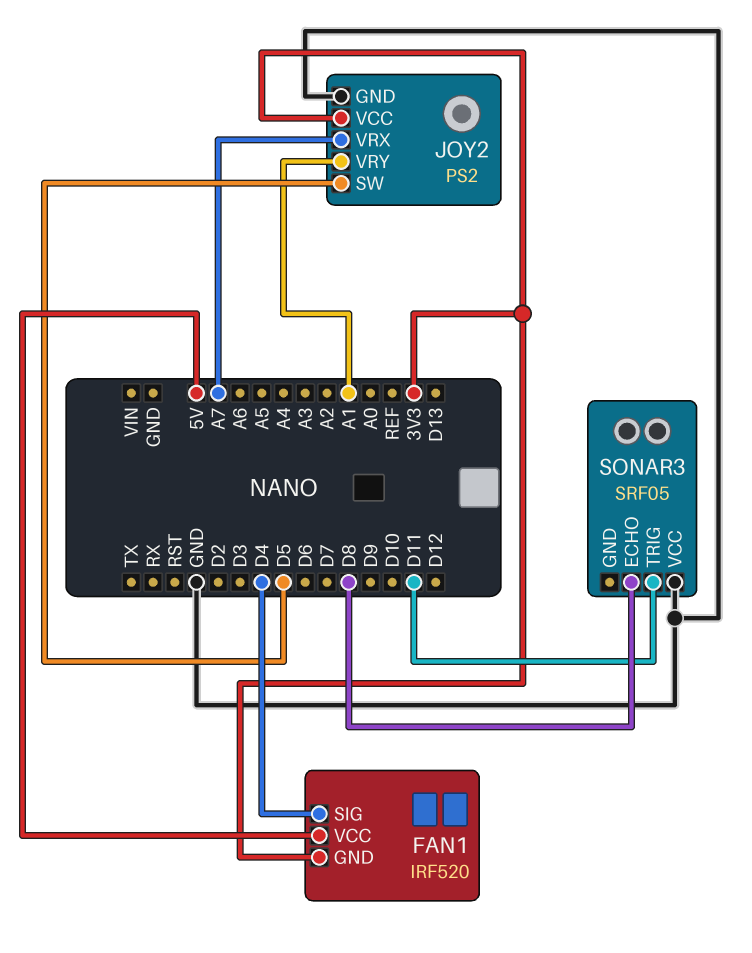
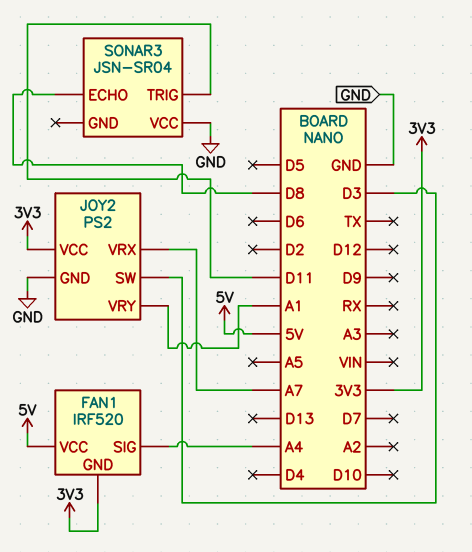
FAN1 pin SIG: D4 -> A4
JOY2 pin SW: D5 -> D3
SONAR3: SRF05 -> JSN-SR04

